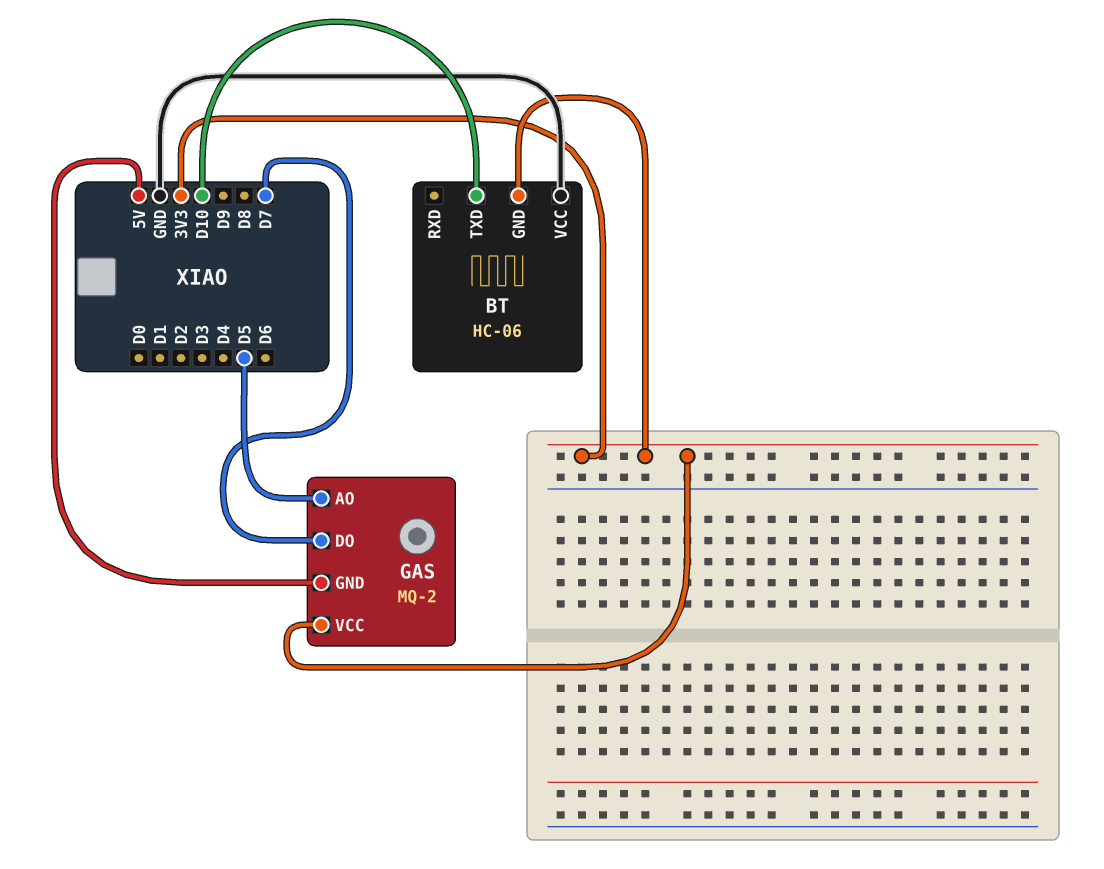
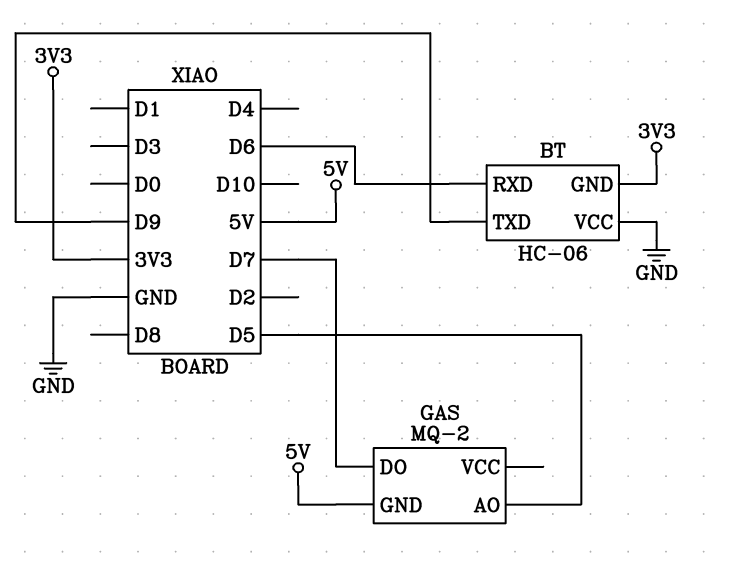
BT pin RXD: none -> D6
BT pin TXD: D10 -> D9
GAS pin VCC: 3V3 -> none

